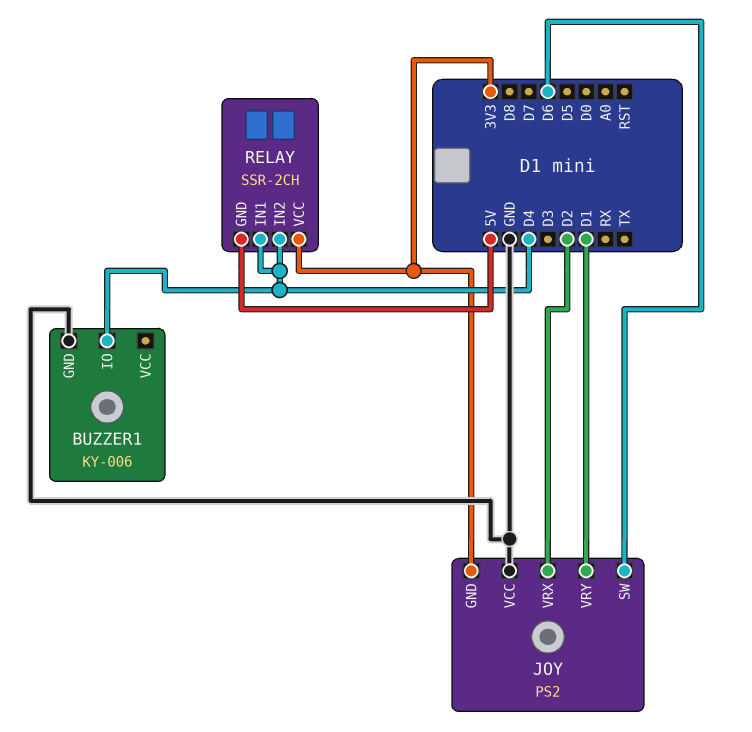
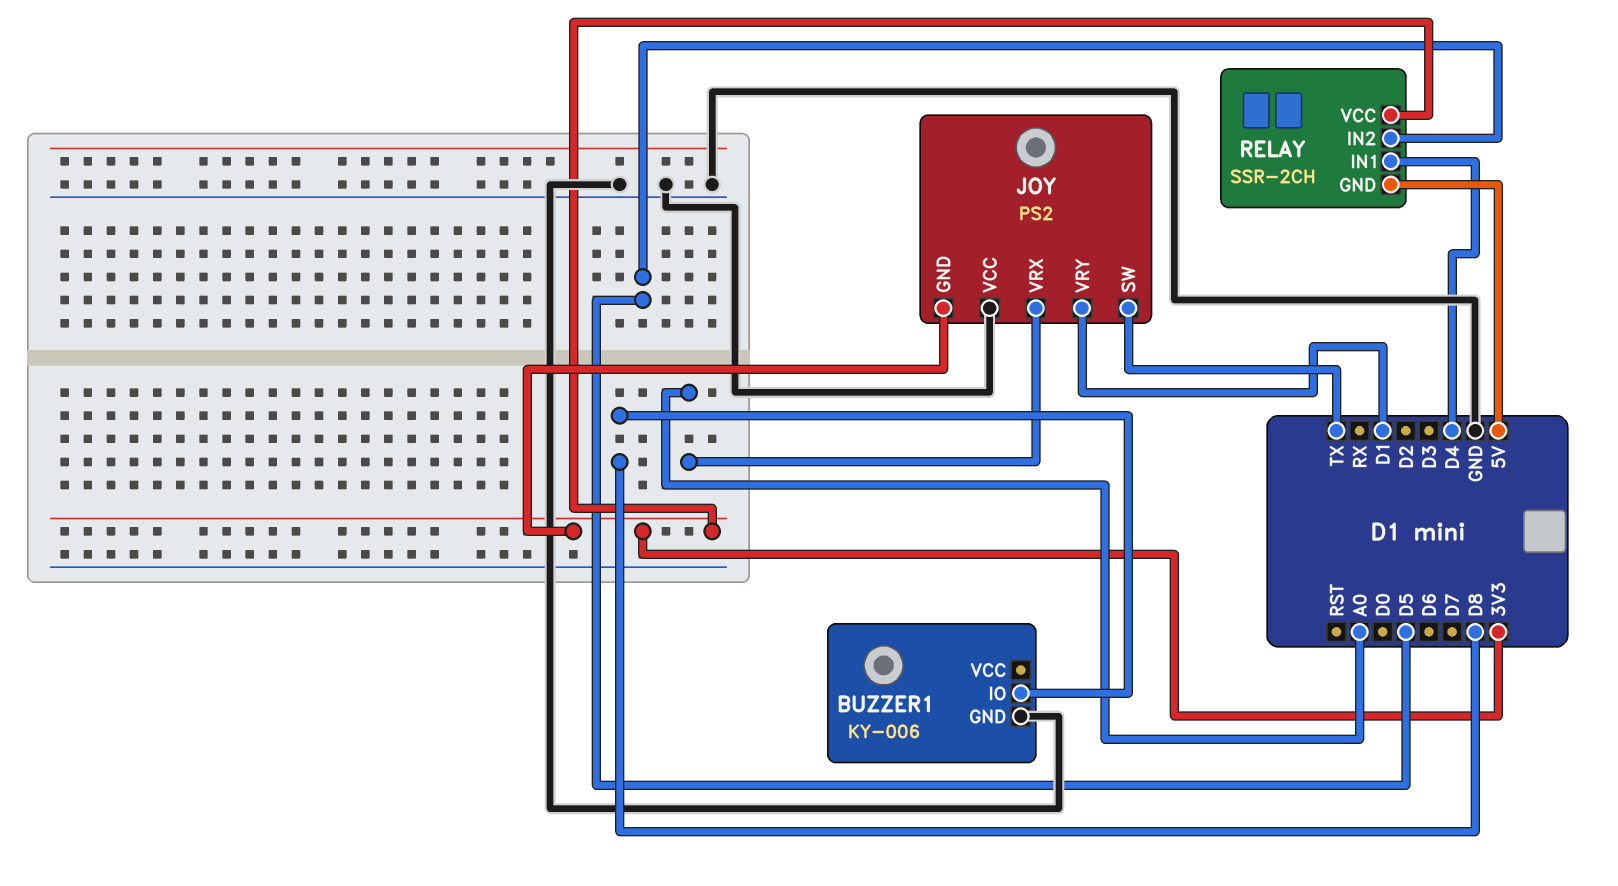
BUZZER1 pin IO: D4 -> D8
JOY pin SW: D6 -> TX
JOY pin VRX: D2 -> A0
RELAY pin IN2: D4 -> D5

